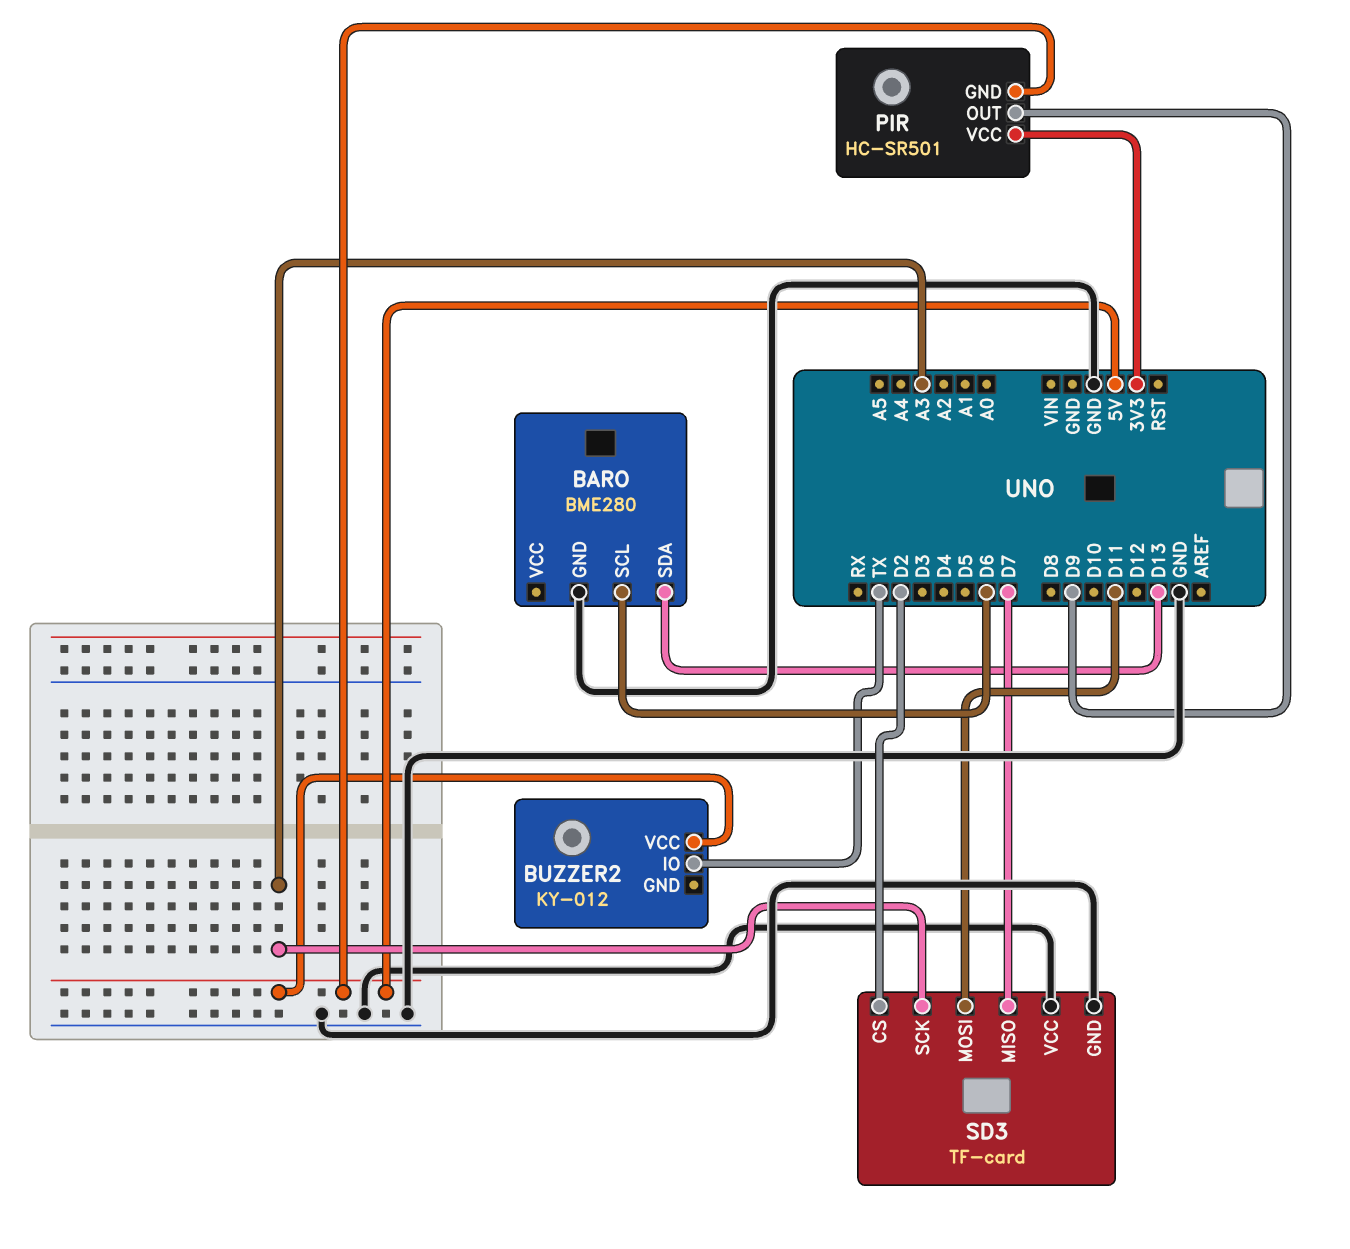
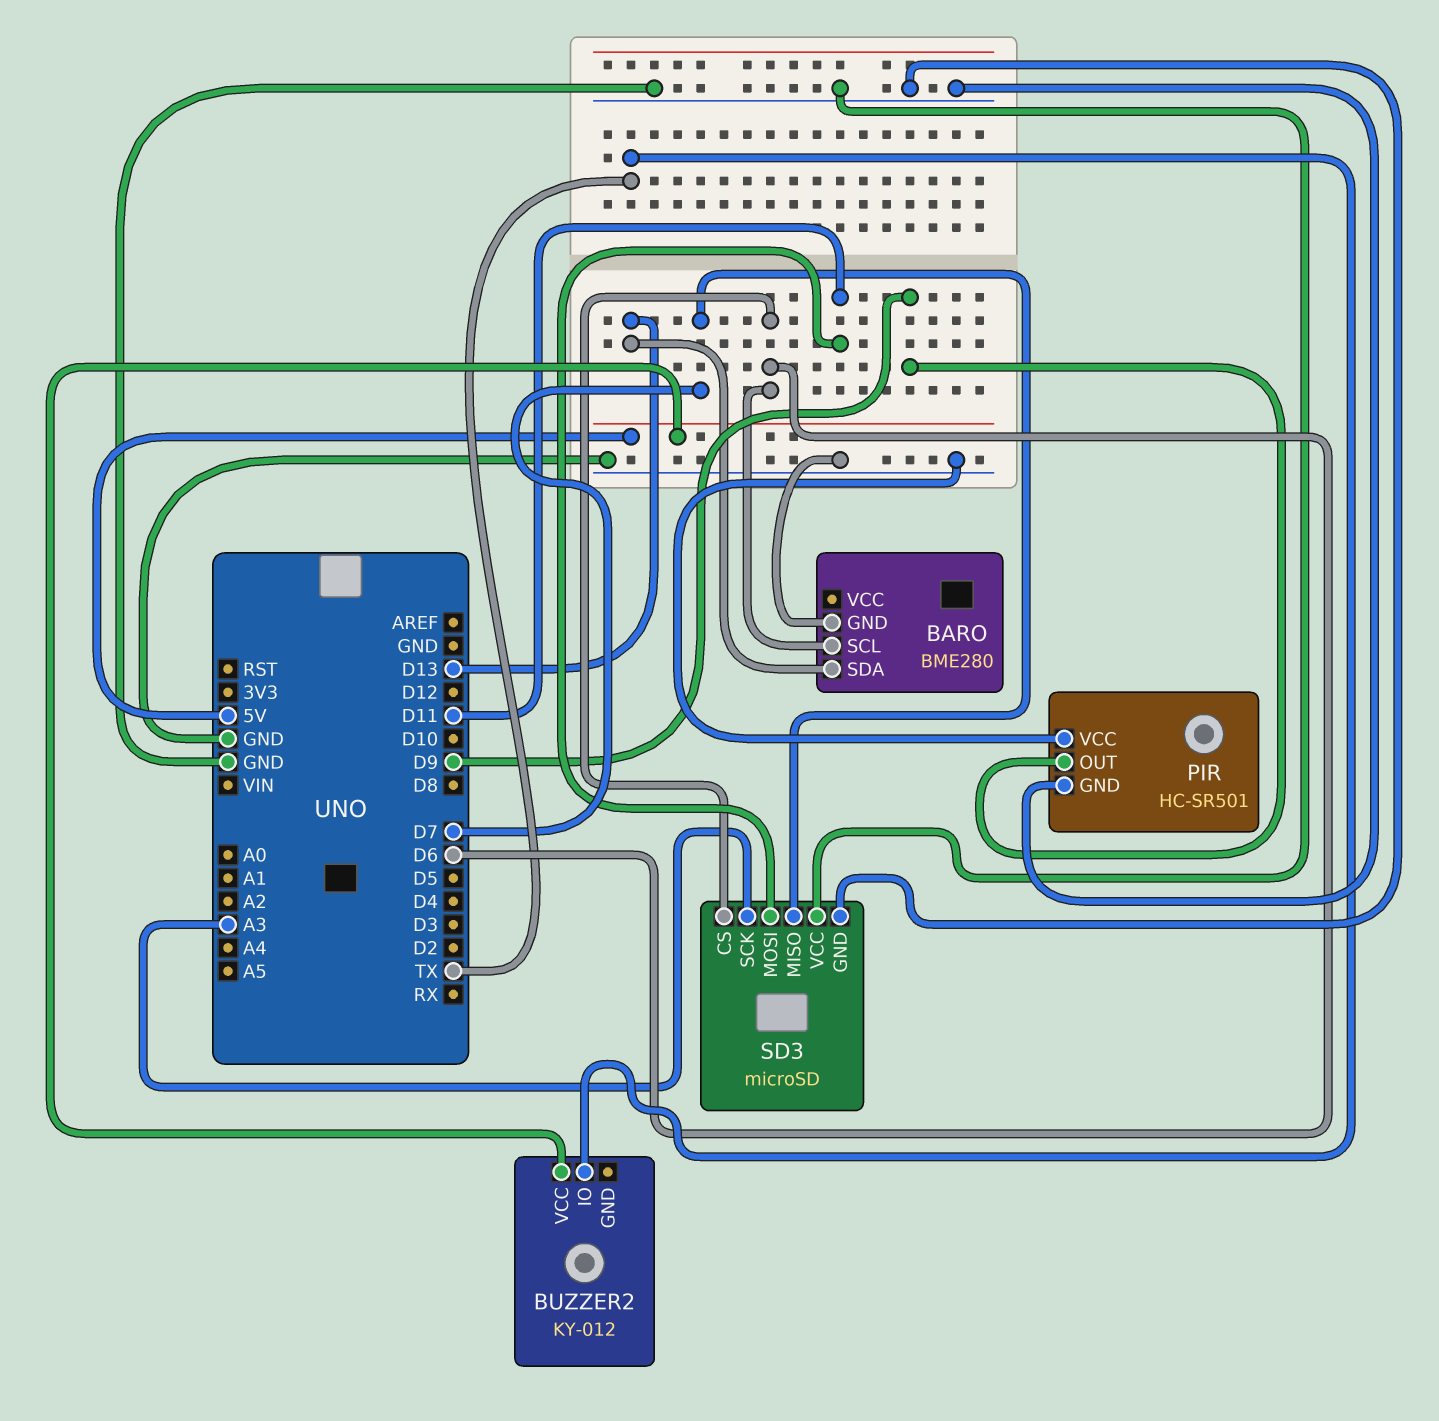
PIR pin GND: 5V -> GND
PIR pin VCC: 3V3 -> GND
SD3: TF-card -> microSD
SD3 pin CS: D2 -> D6

